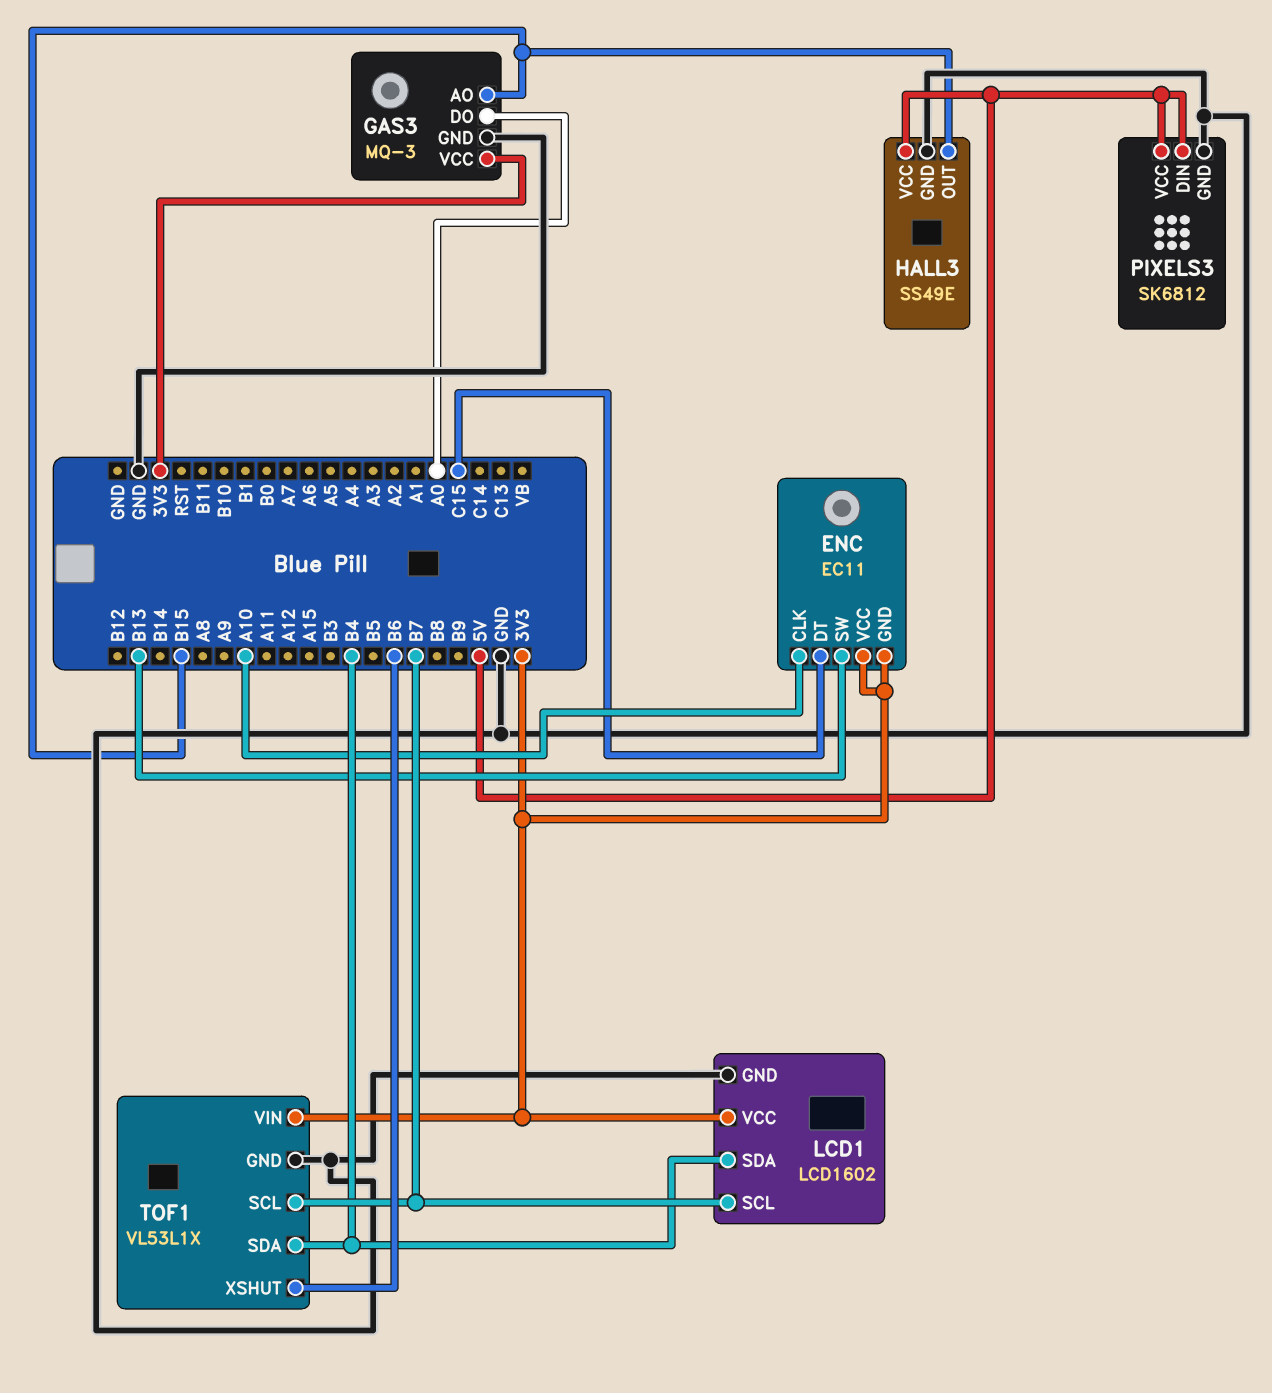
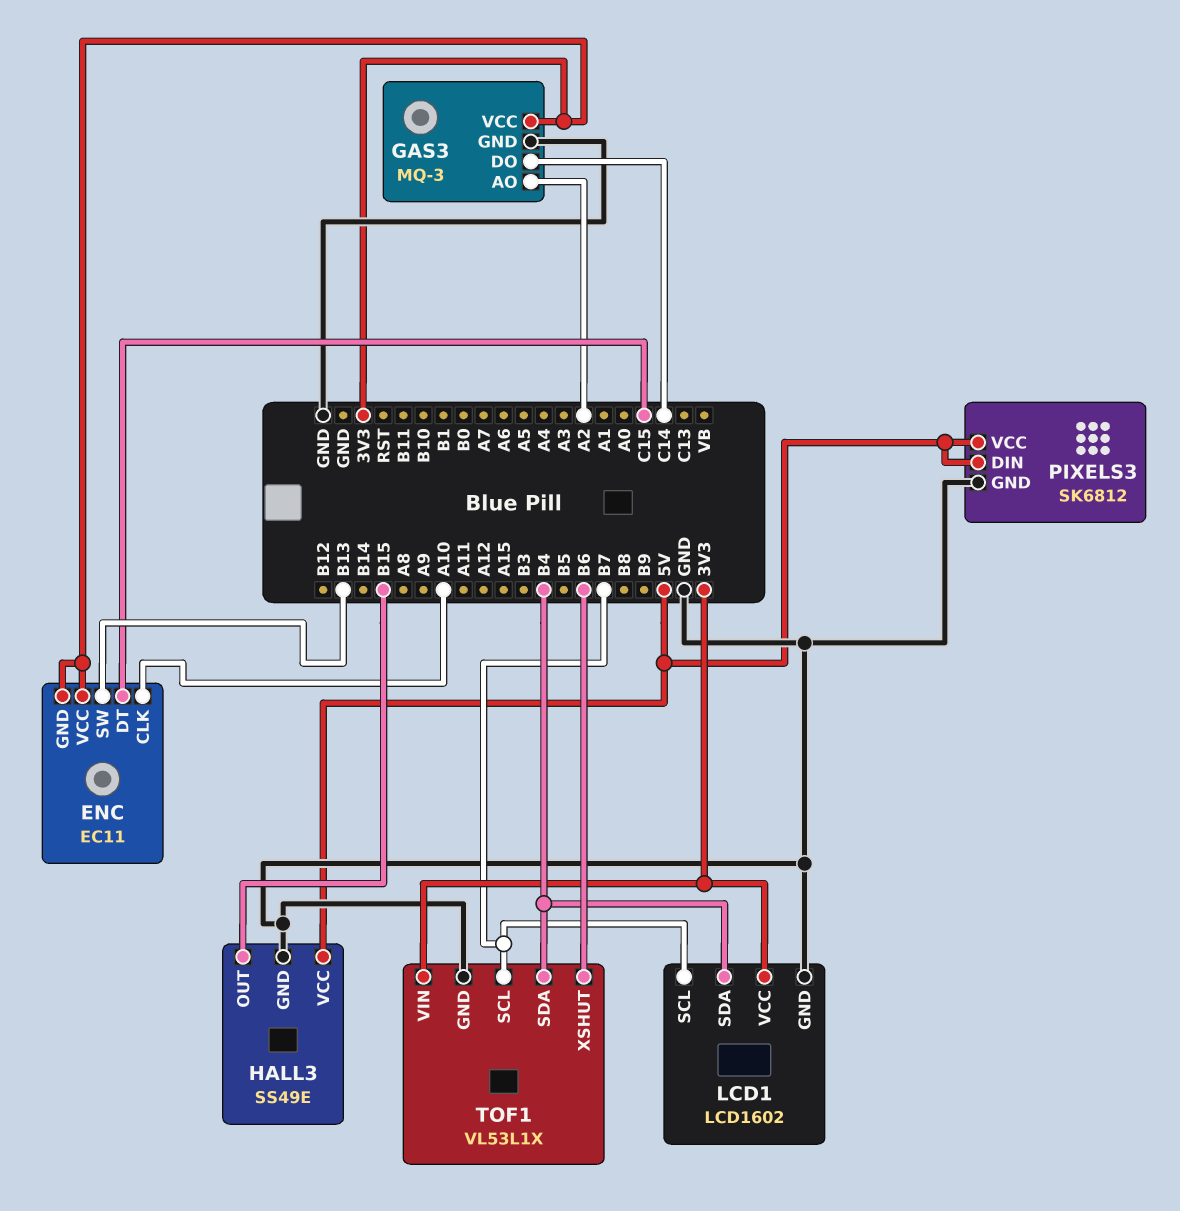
GAS3 pin AO: B15 -> A2
GAS3 pin DO: A0 -> C14

